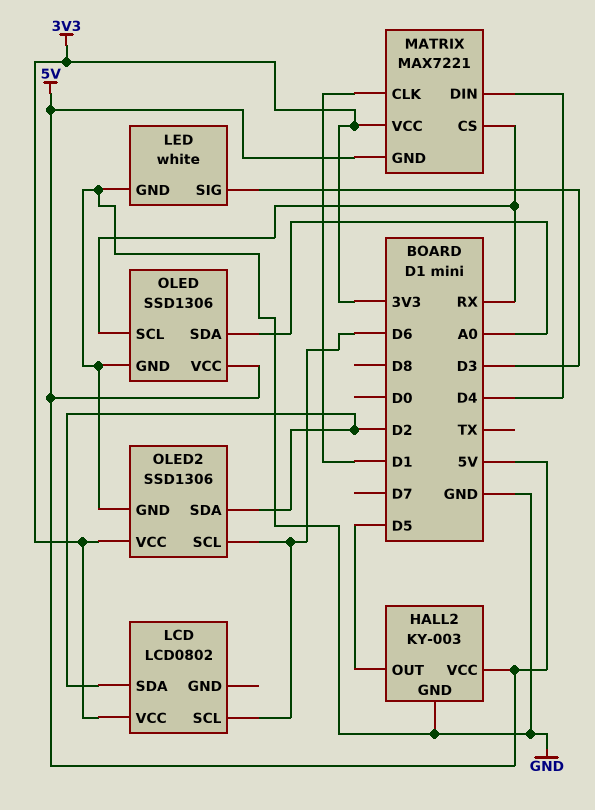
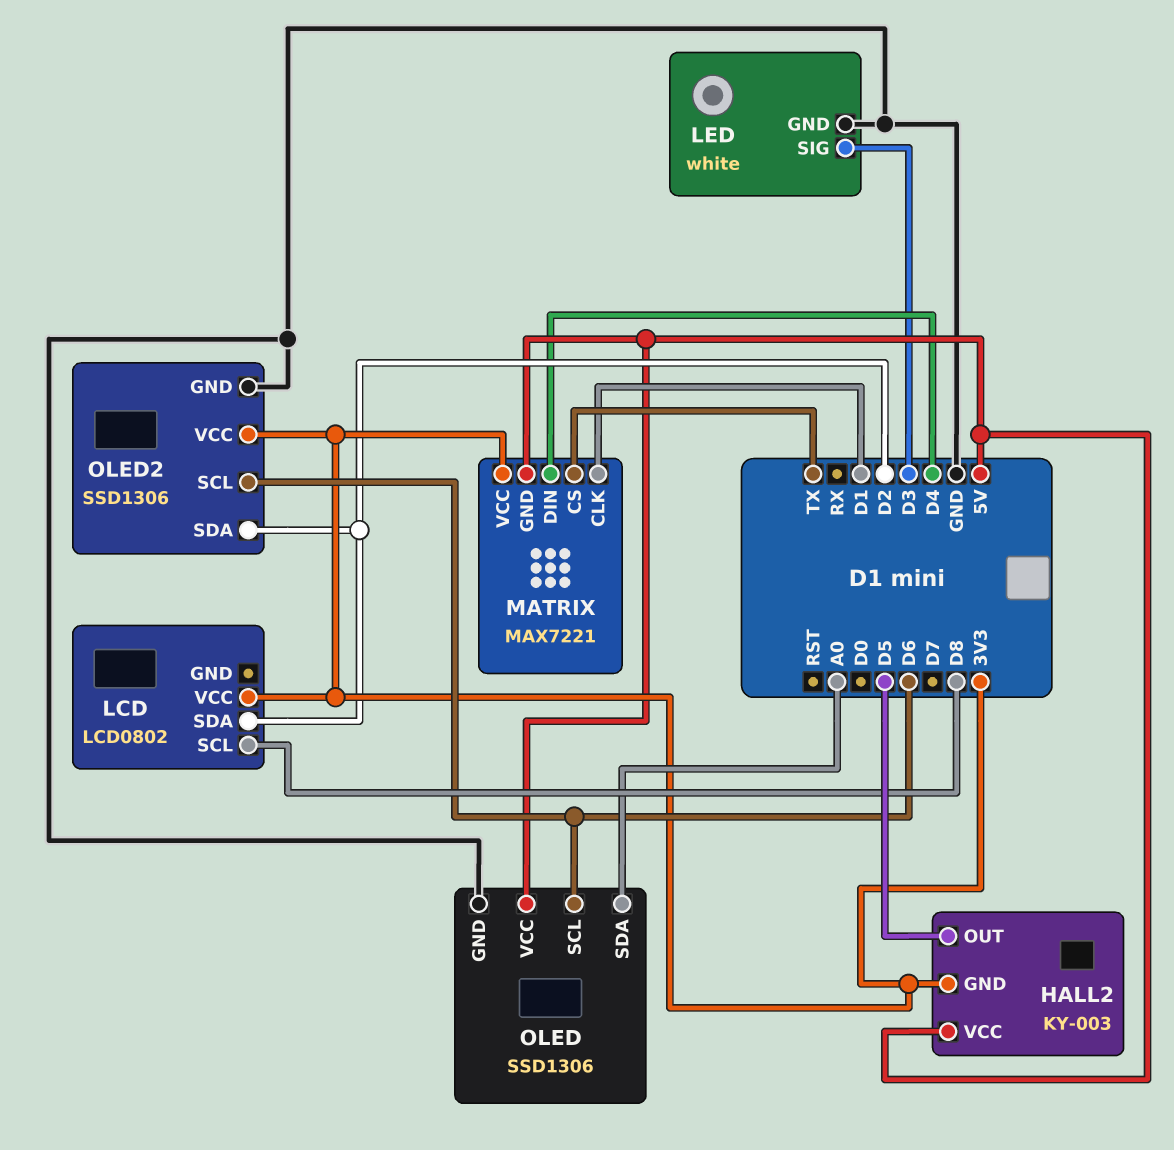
HALL2 pin GND: GND -> 3V3
LCD pin SCL: D6 -> D8
MATRIX pin CS: RX -> TX
OLED pin SCL: RX -> D6

